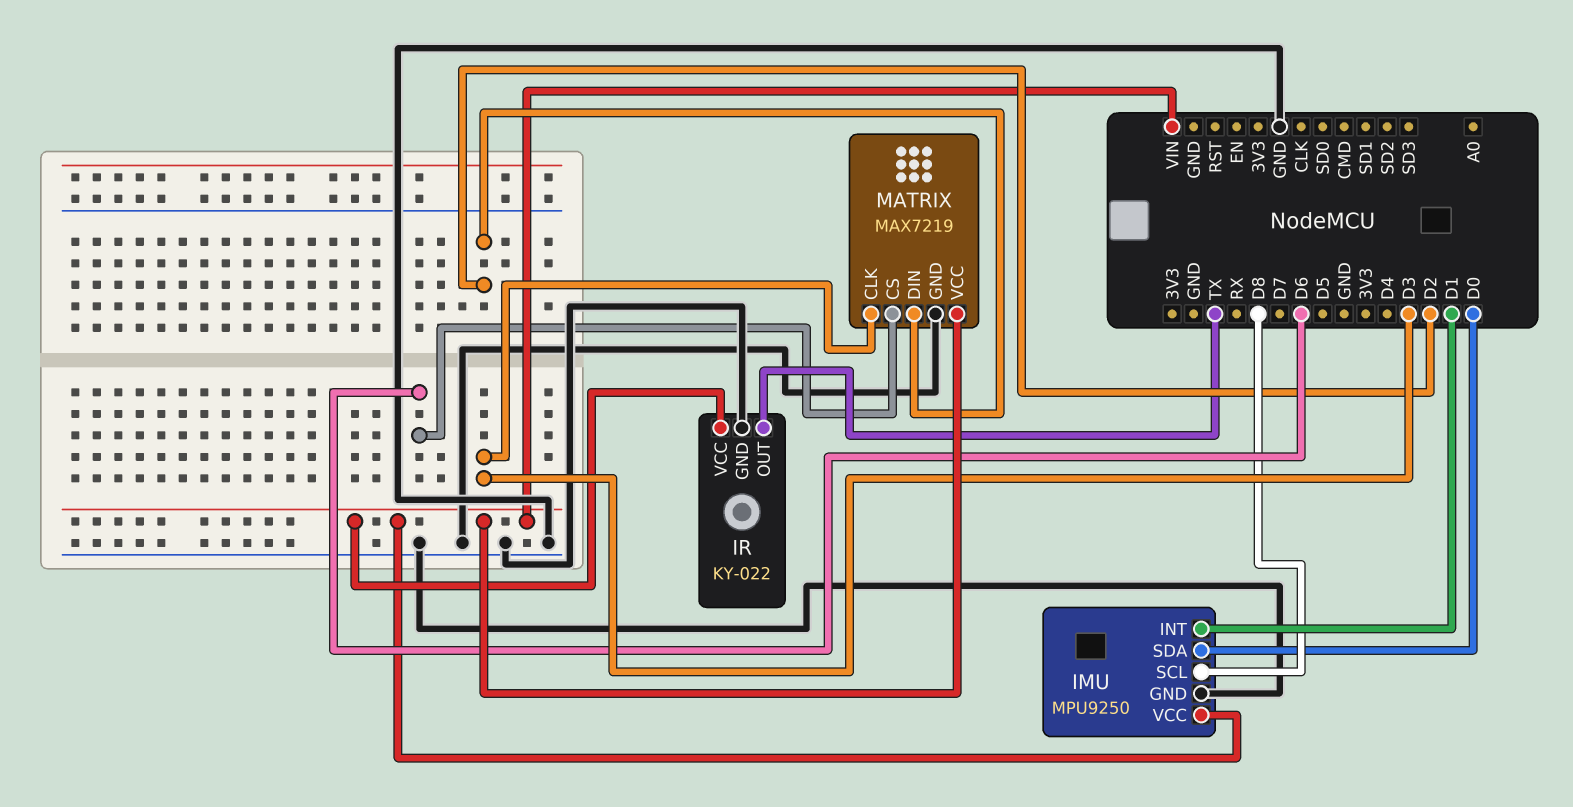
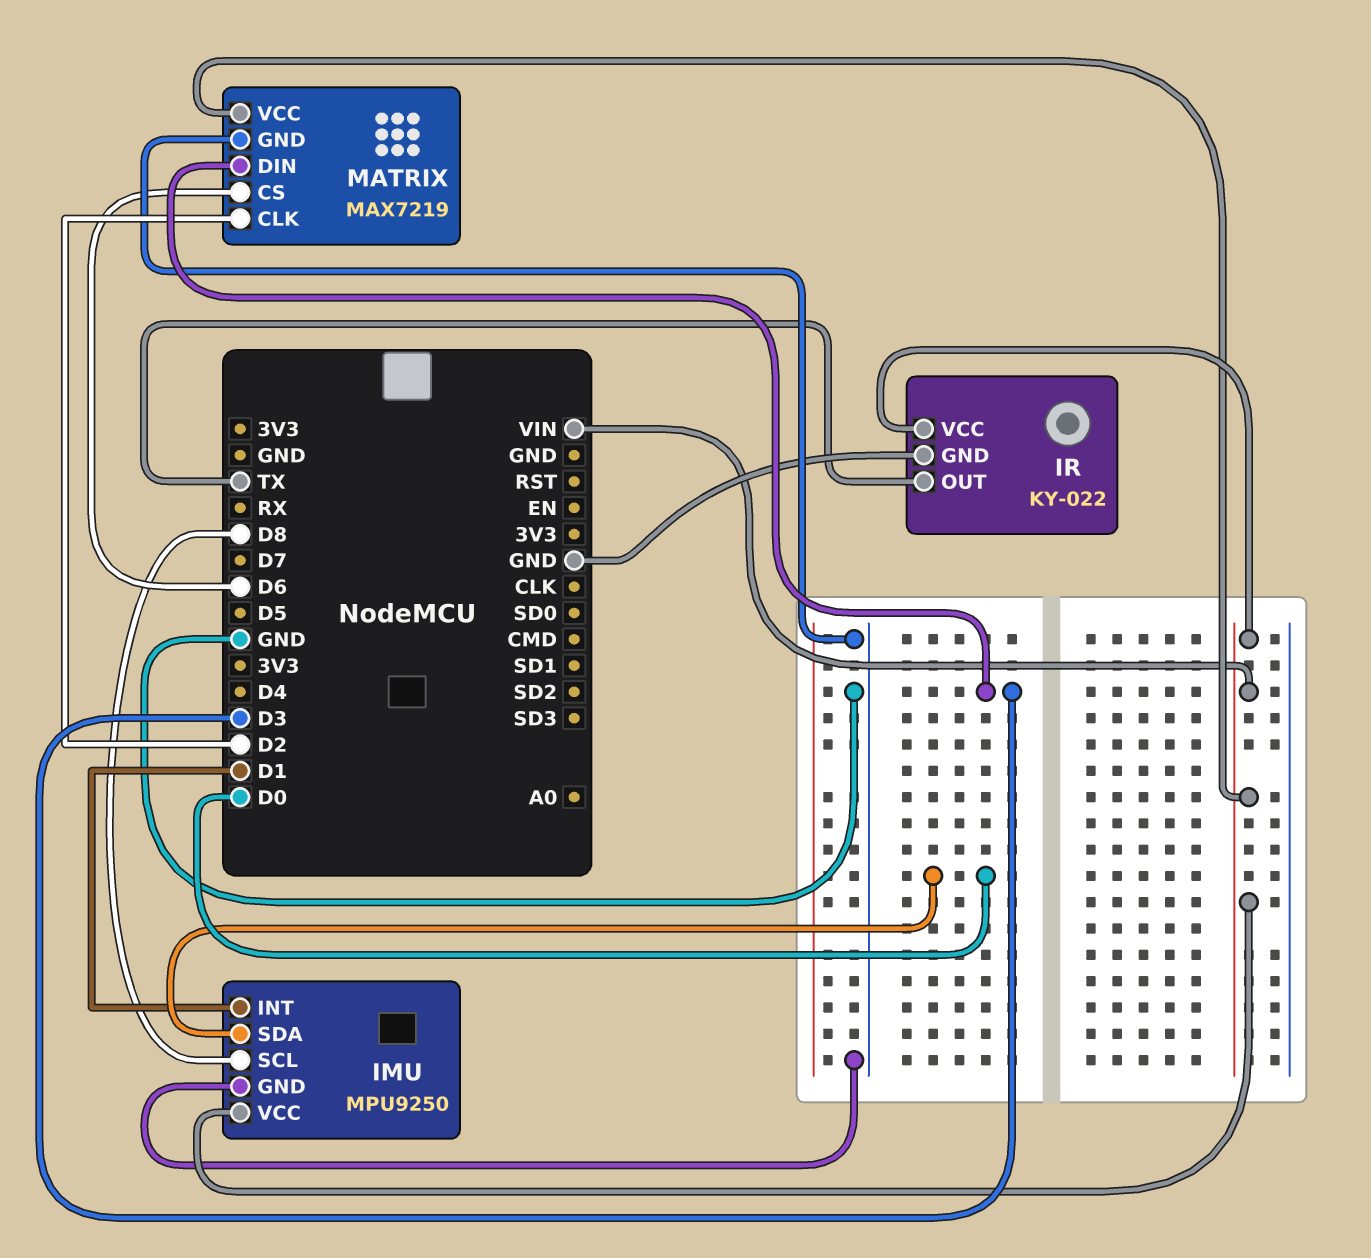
MATRIX pin CLK: D3 -> D2
MATRIX pin DIN: D2 -> D3

